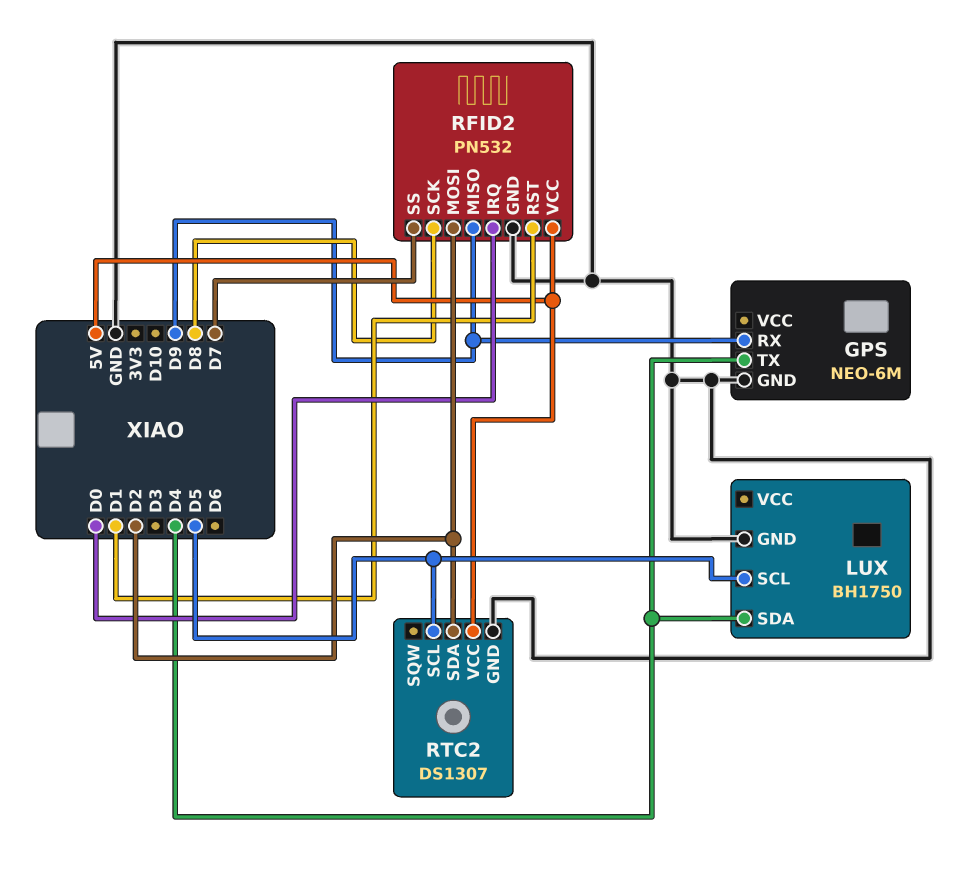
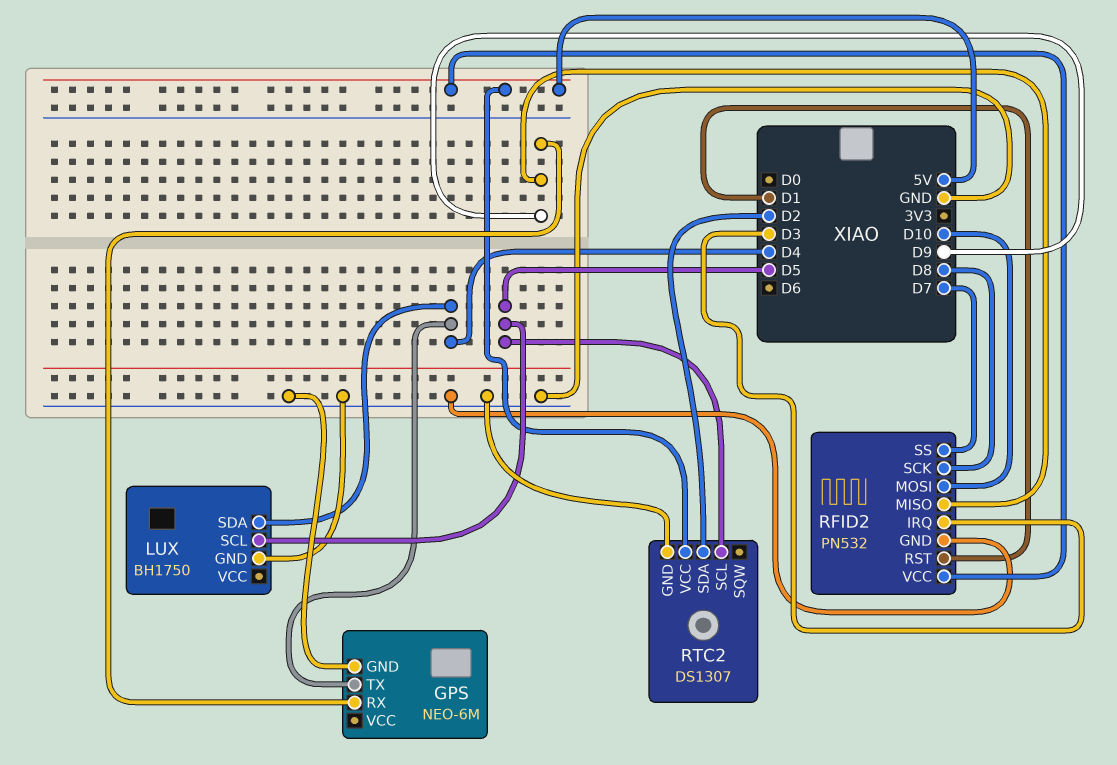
RFID2 pin IRQ: D0 -> D3
RFID2 pin MOSI: D2 -> D10

